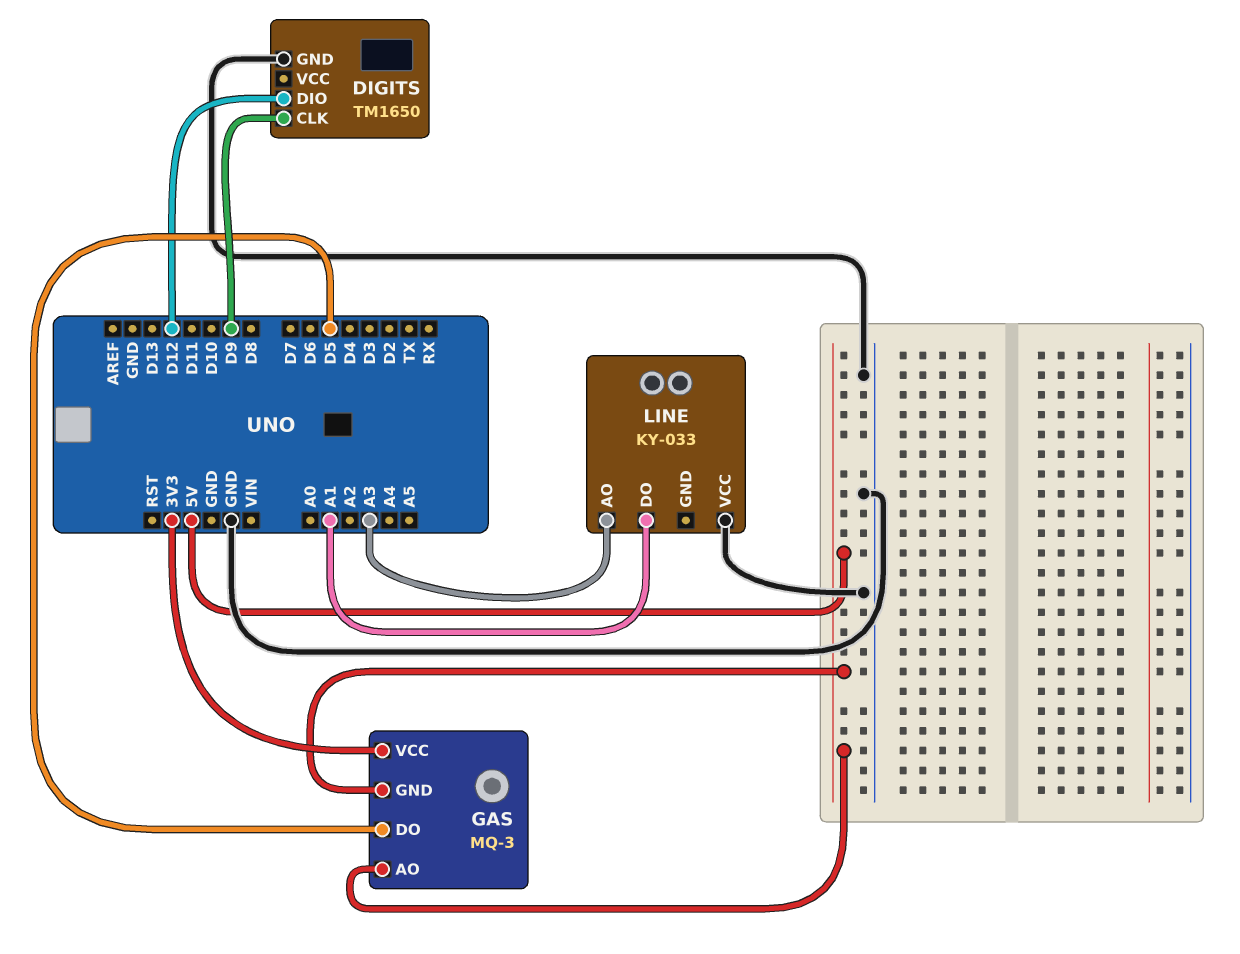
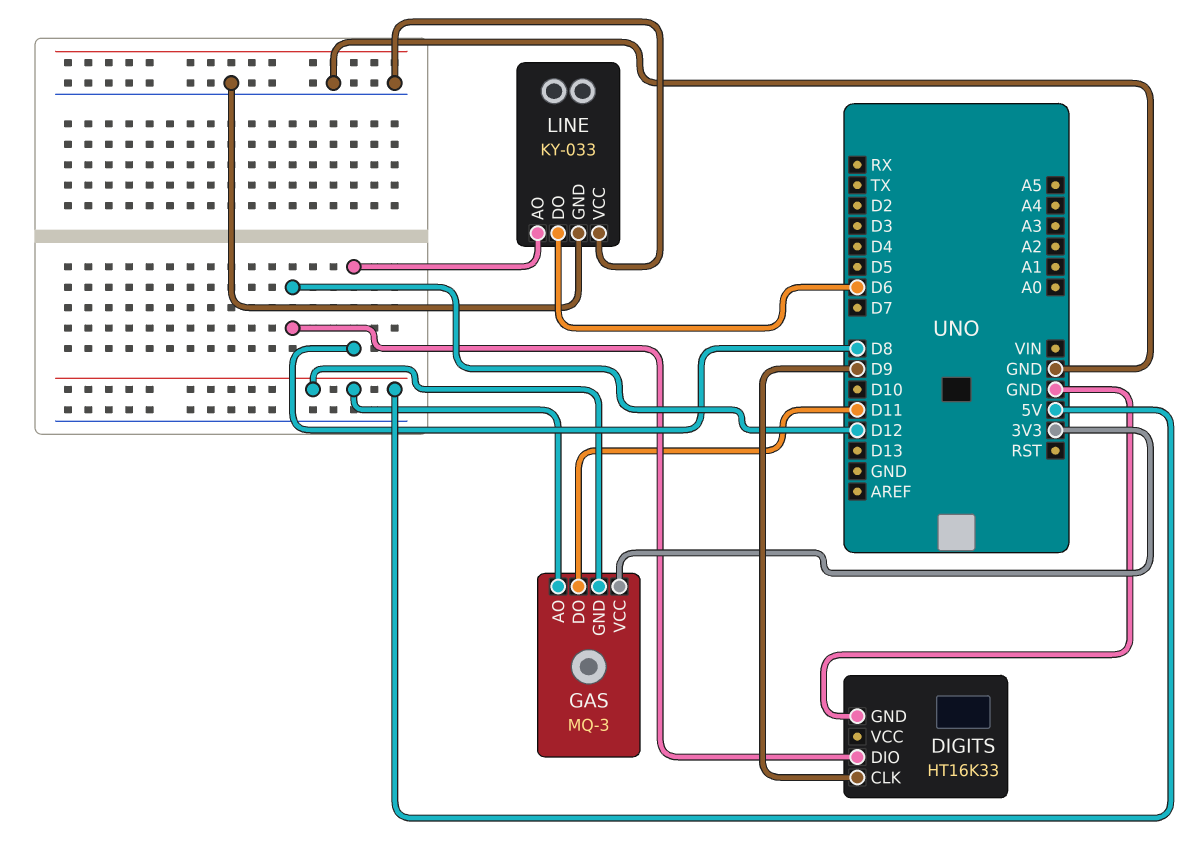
DIGITS: TM1650 -> HT16K33
GAS pin DO: D5 -> D11
LINE pin AO: A3 -> D8
LINE pin DO: A1 -> D6
LINE pin GND: none -> GND

